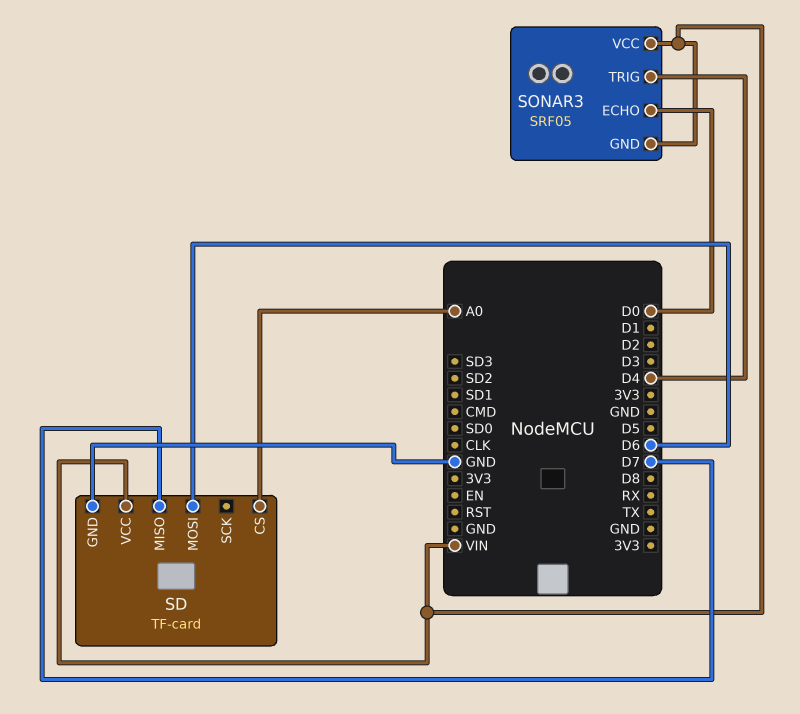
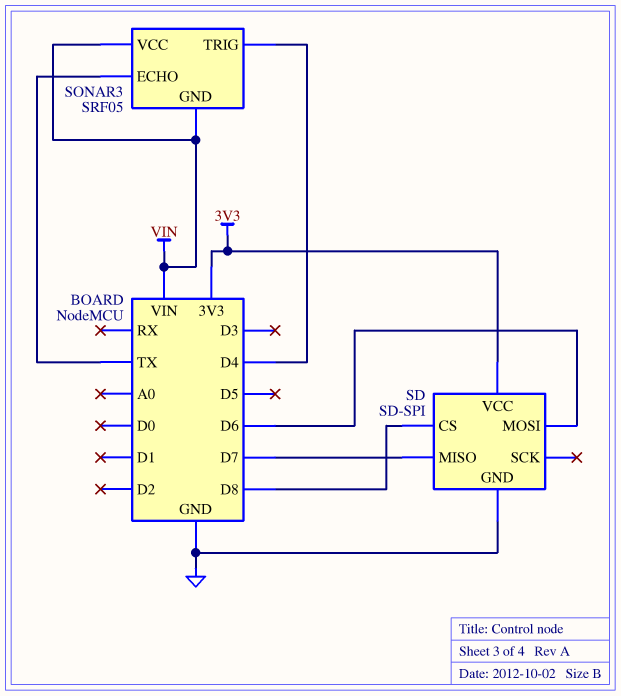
SD: TF-card -> SD-SPI
SD pin CS: A0 -> D8
SD pin VCC: VIN -> 3V3
SONAR3 pin ECHO: D0 -> TX

